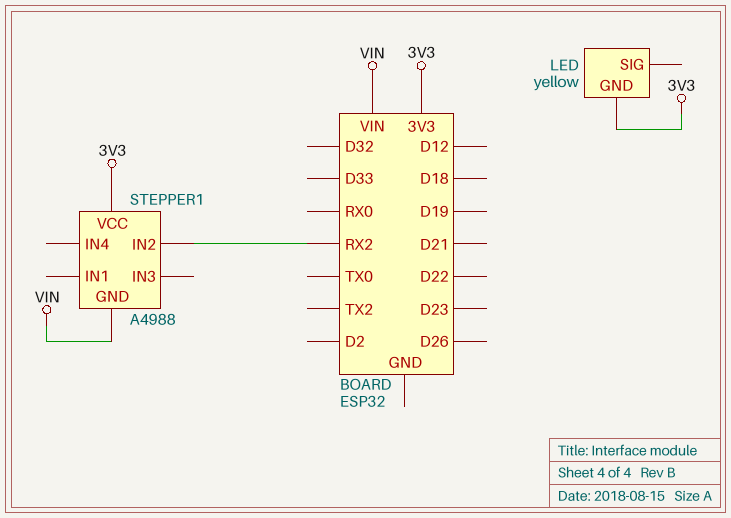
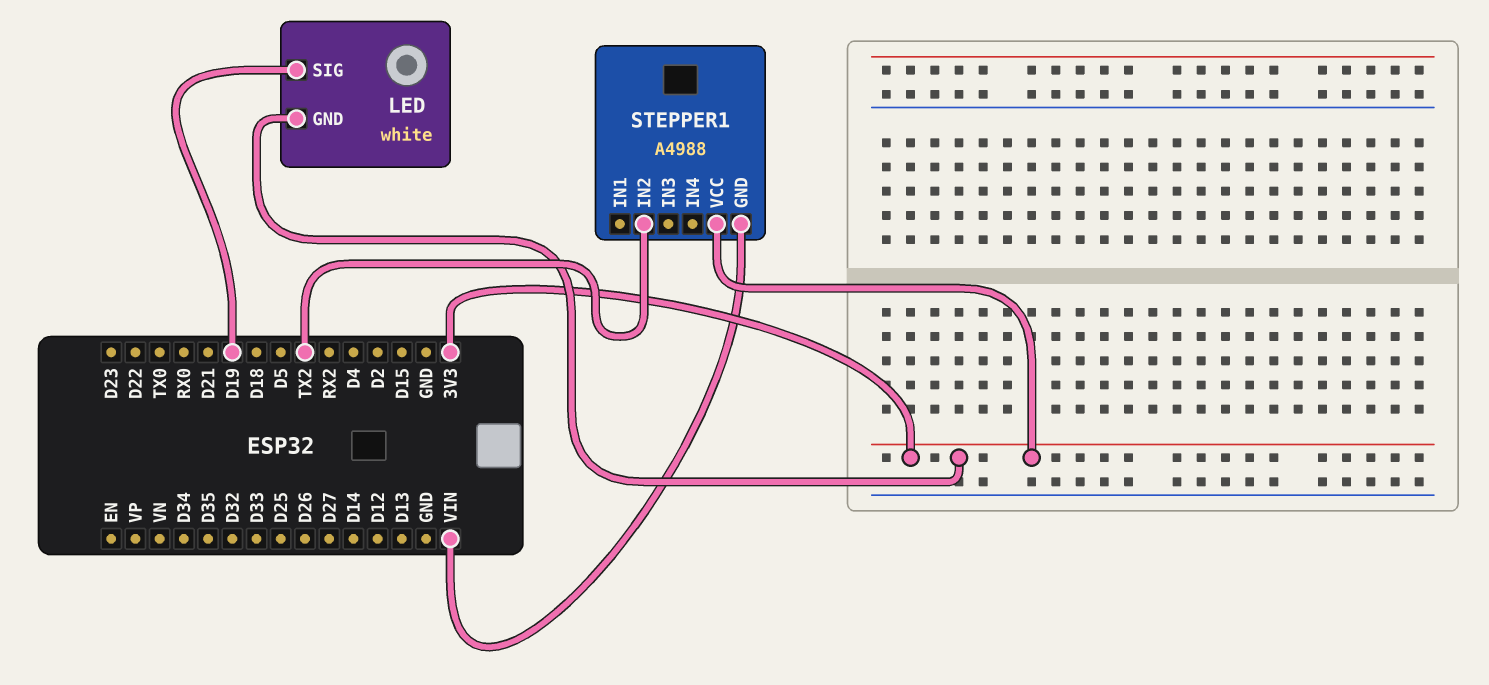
LED: yellow -> white
LED pin SIG: none -> D19
STEPPER1 pin IN2: RX2 -> TX2

